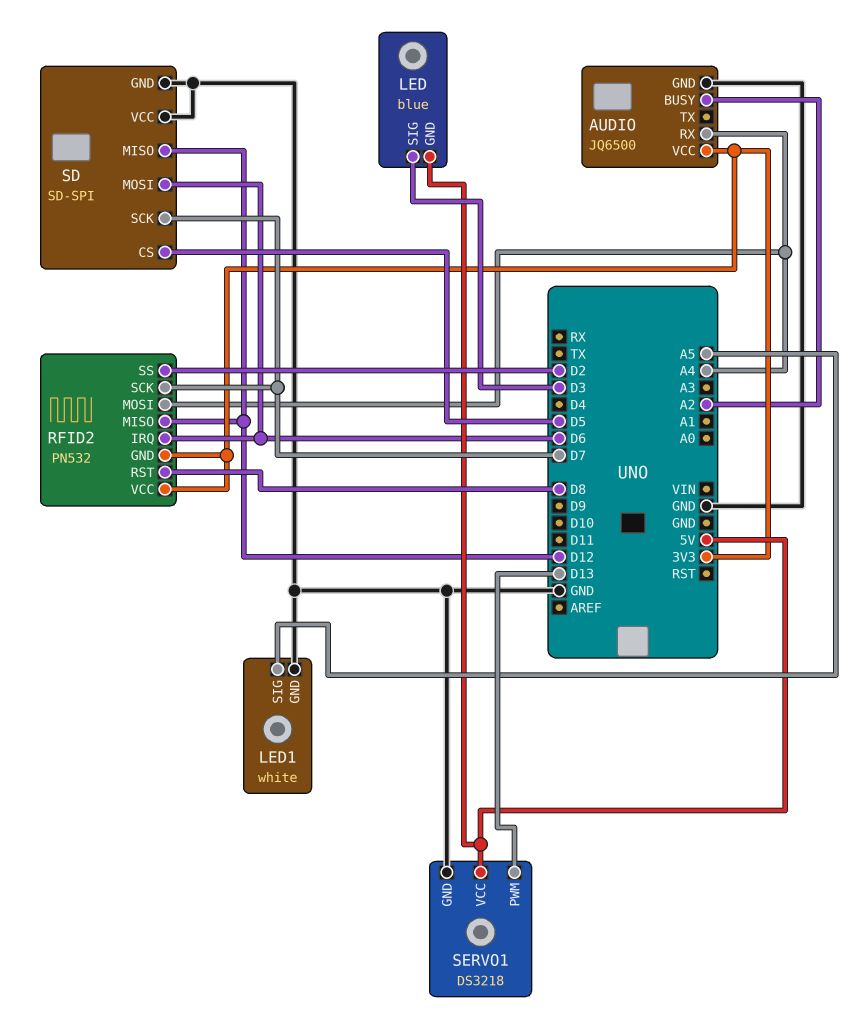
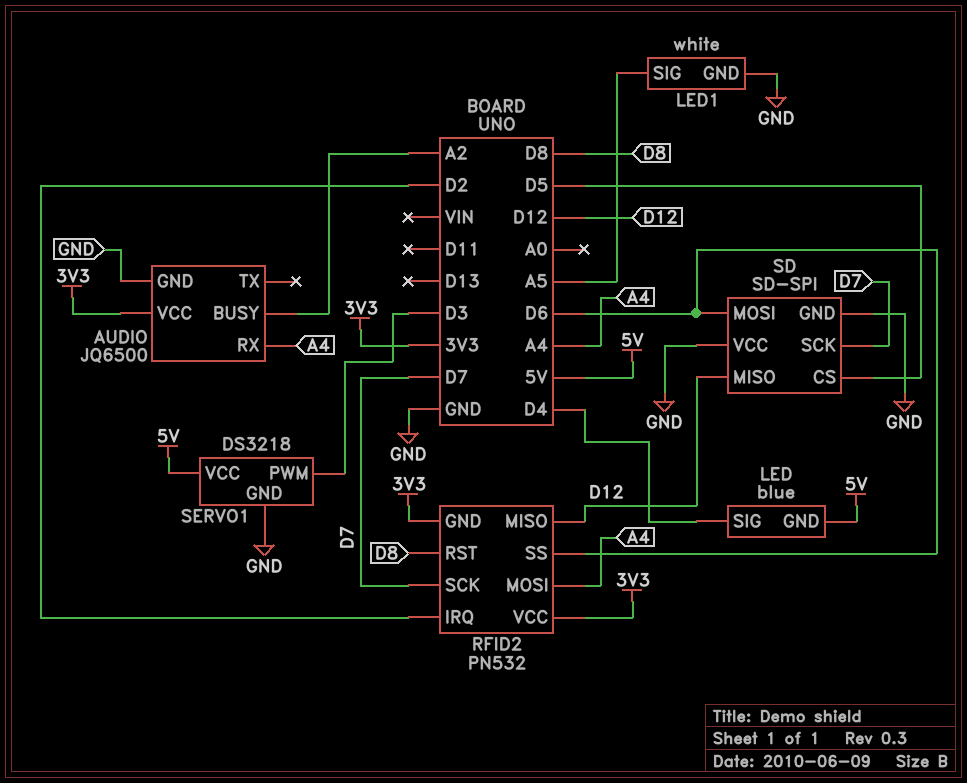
LED pin SIG: D3 -> D4
RFID2 pin IRQ: D6 -> D2
RFID2 pin SS: D2 -> D6
SERVO1 pin PWM: D13 -> D3

